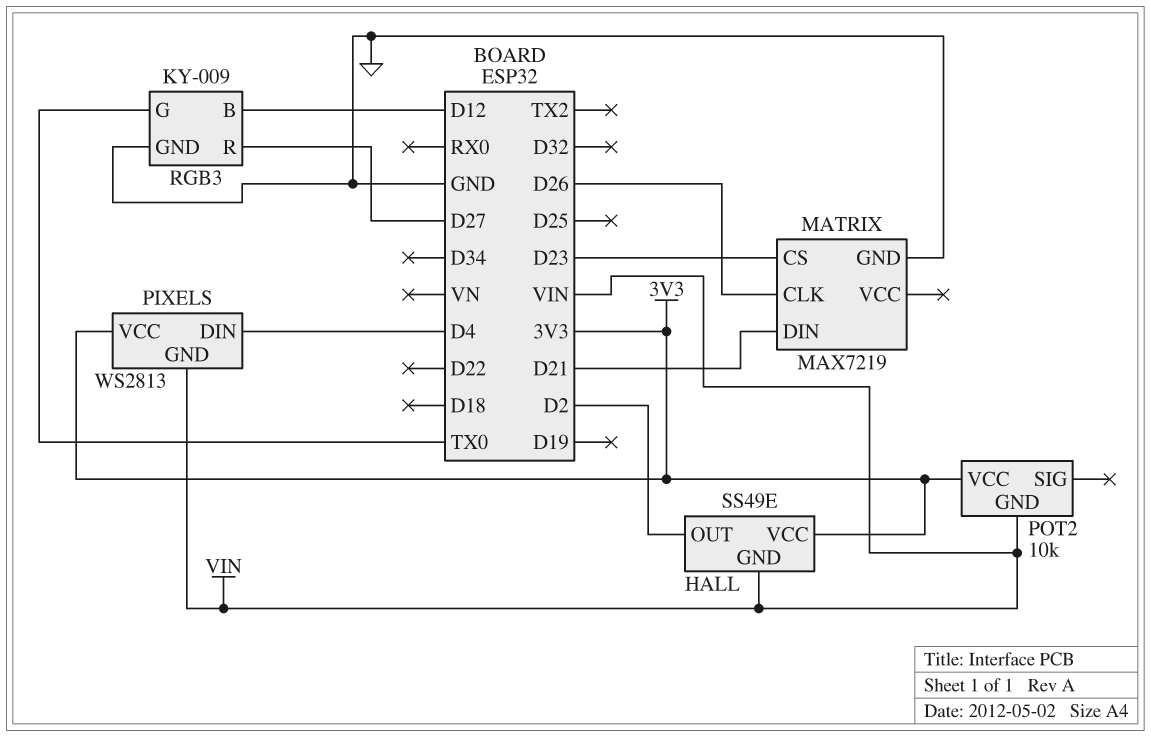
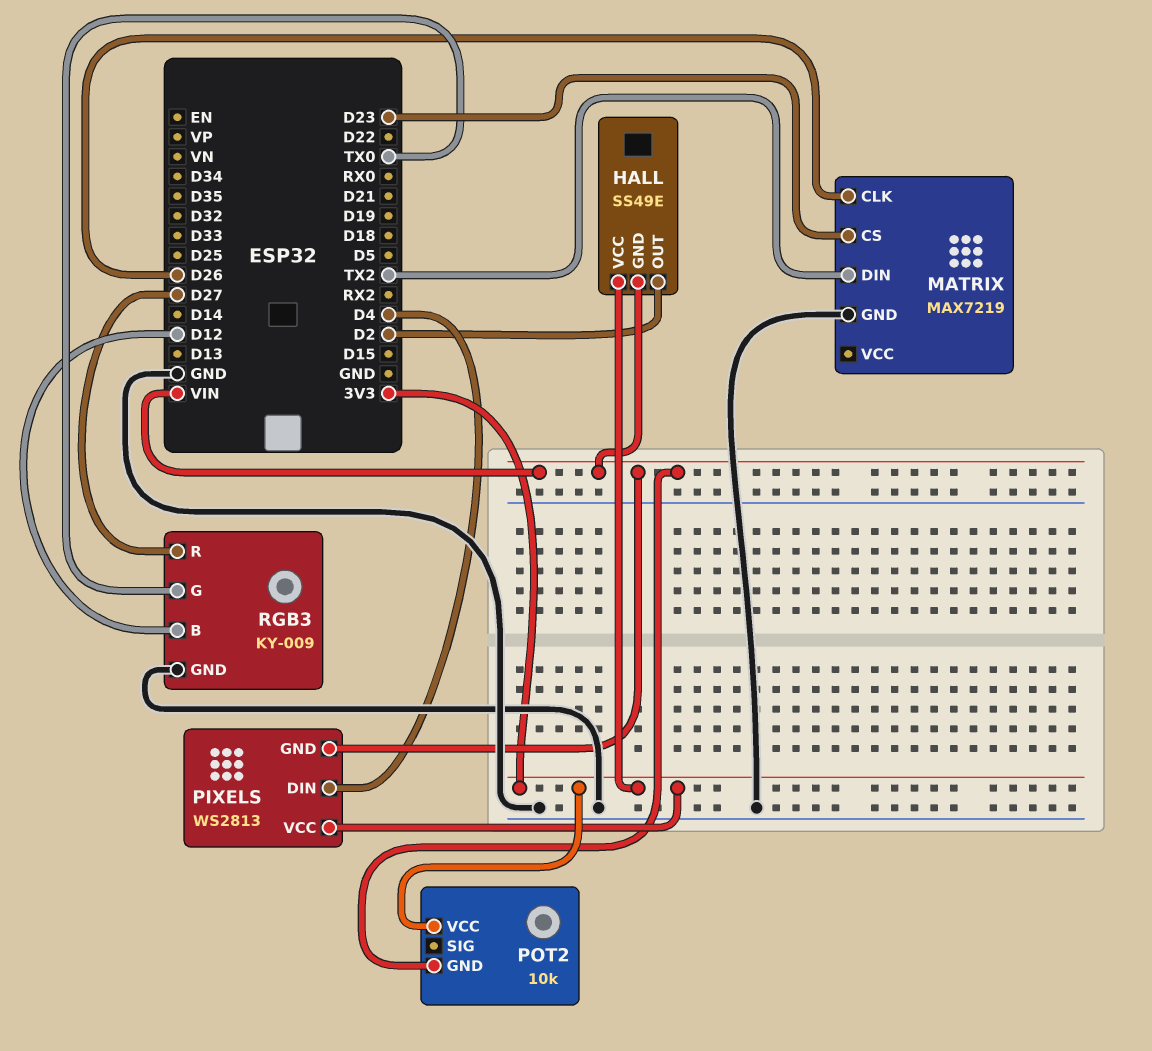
MATRIX pin DIN: D21 -> TX2

